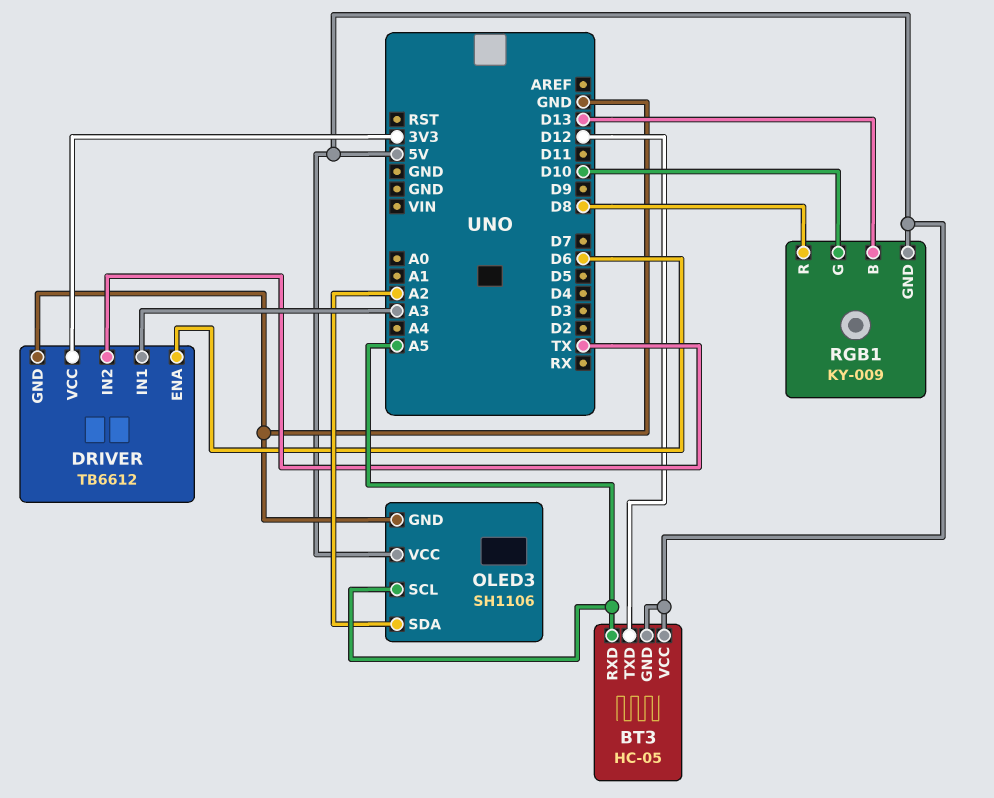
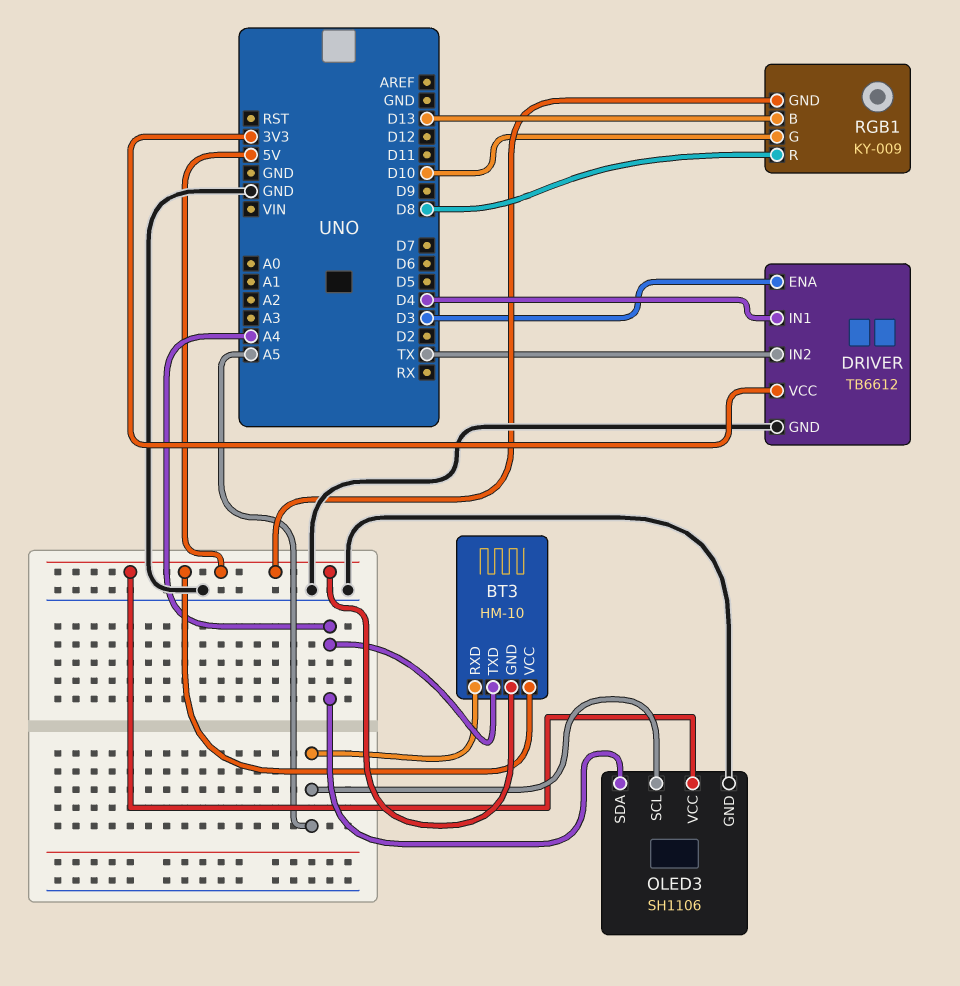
BT3: HC-05 -> HM-10
BT3 pin TXD: D12 -> A4
DRIVER pin ENA: D6 -> D3
DRIVER pin IN1: A3 -> D4
OLED3 pin SDA: A2 -> A4

